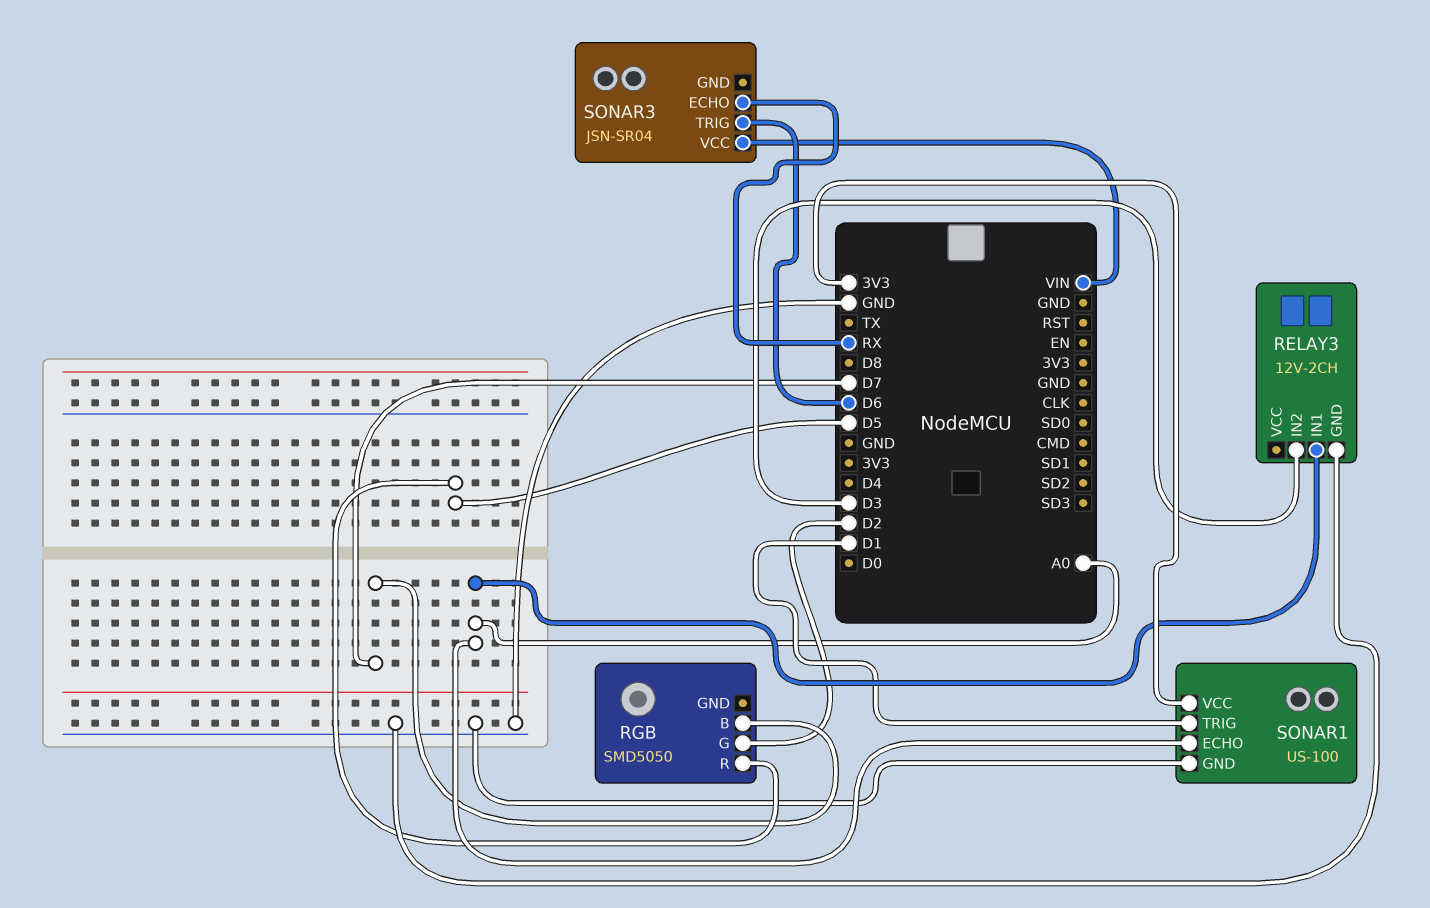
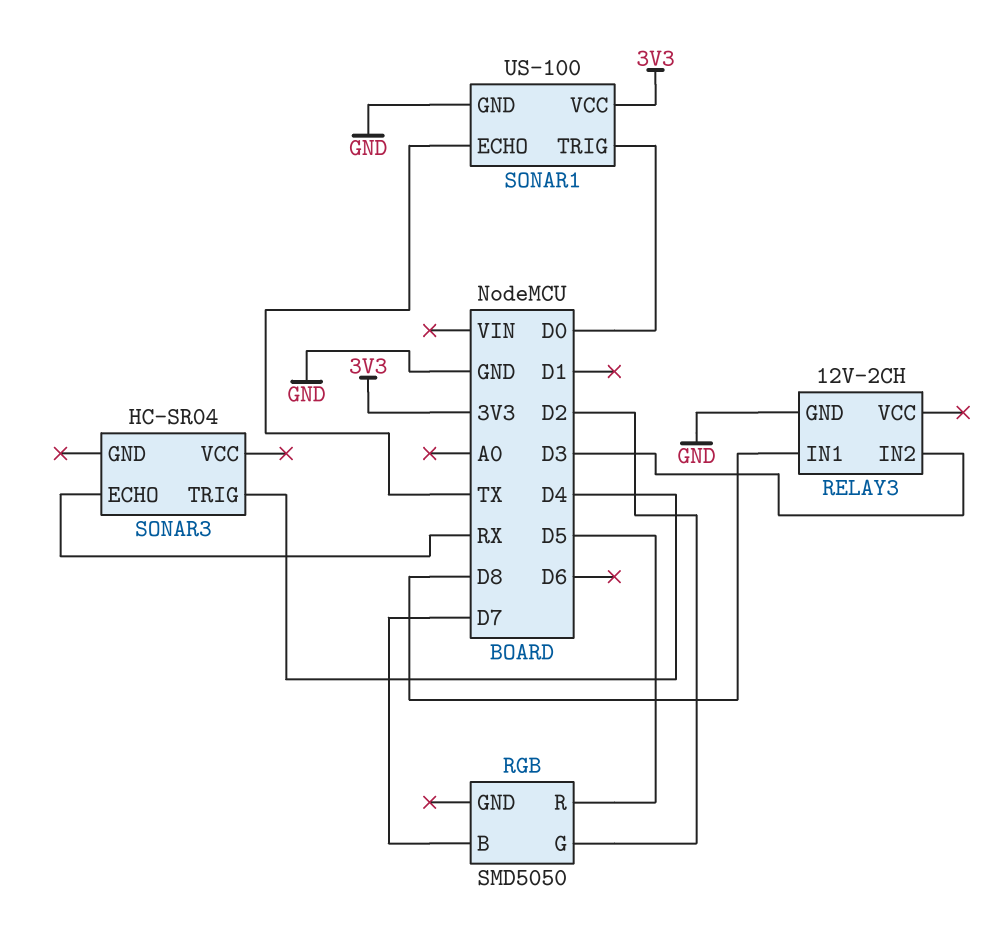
RELAY3 pin IN1: A0 -> D8
SONAR1 pin ECHO: A0 -> TX
SONAR1 pin TRIG: D1 -> D0
SONAR3: JSN-SR04 -> HC-SR04
SONAR3 pin TRIG: D6 -> D4
SONAR3 pin VCC: VIN -> none

